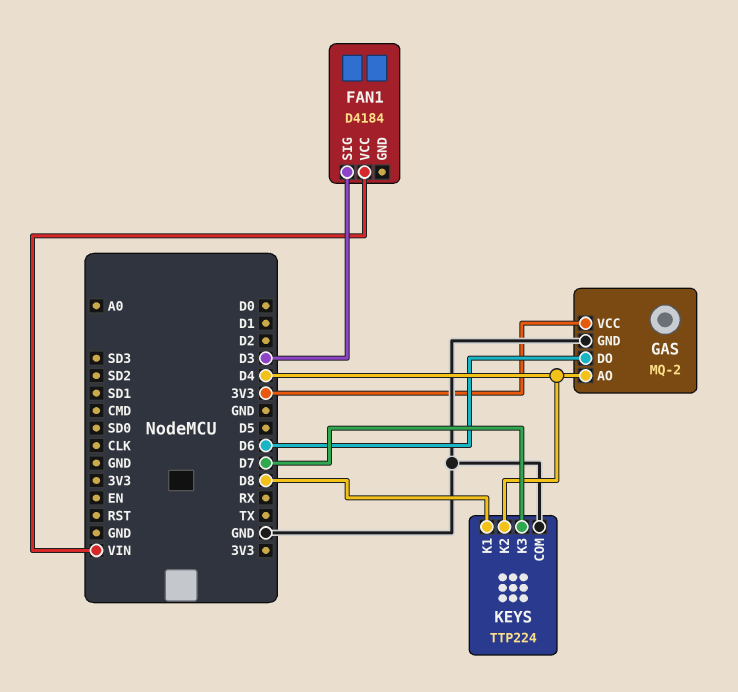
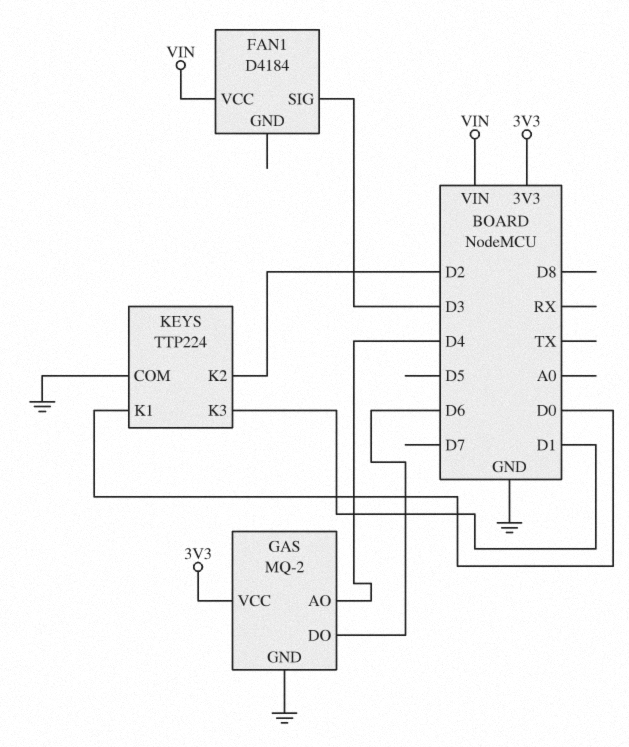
KEYS pin K1: D8 -> D0
KEYS pin K2: D4 -> D2
KEYS pin K3: D7 -> D1

